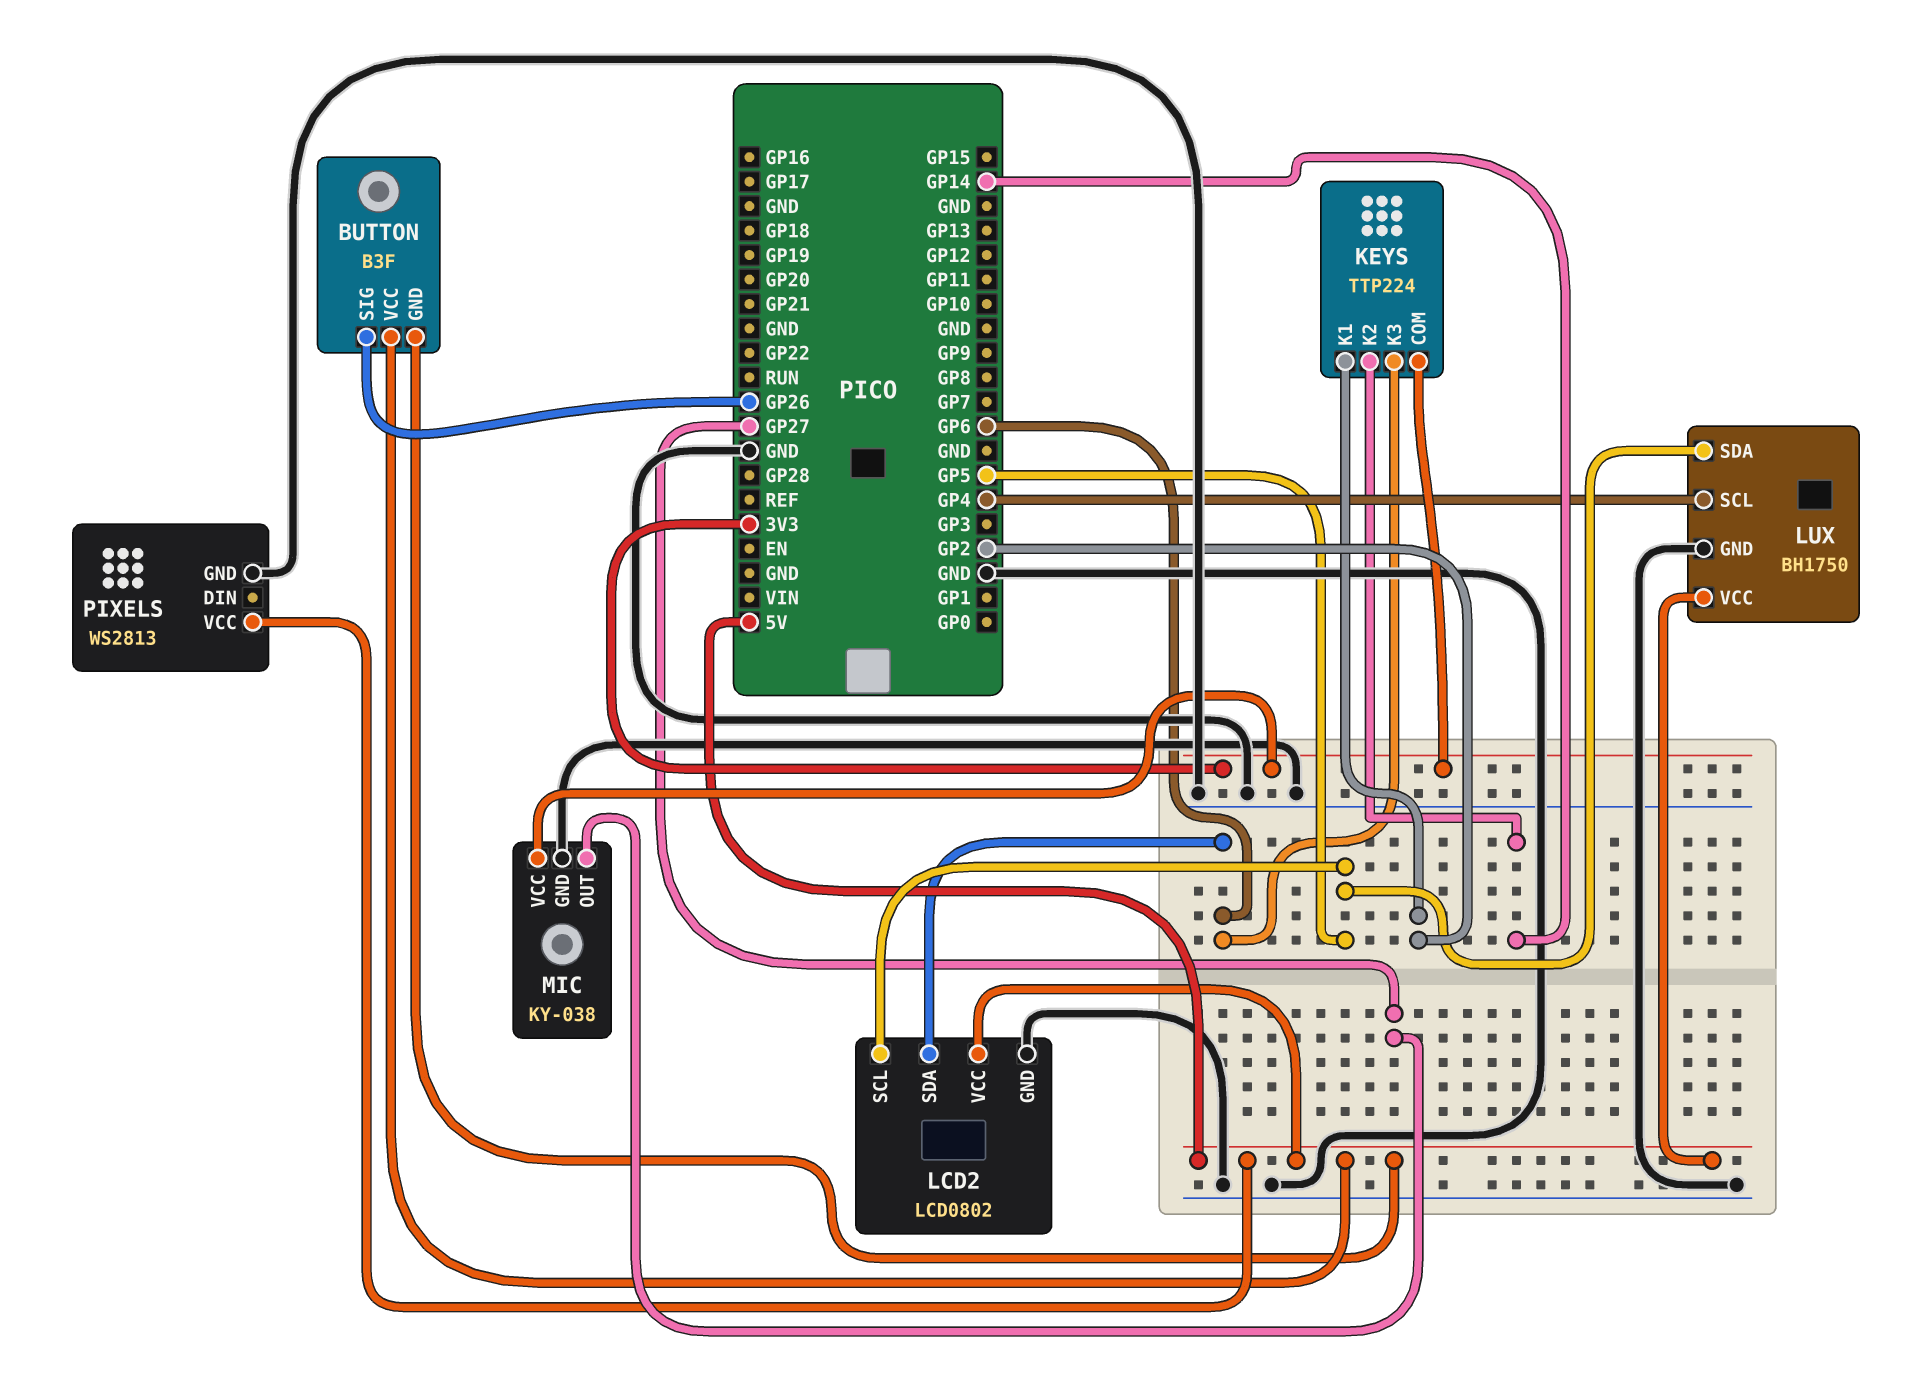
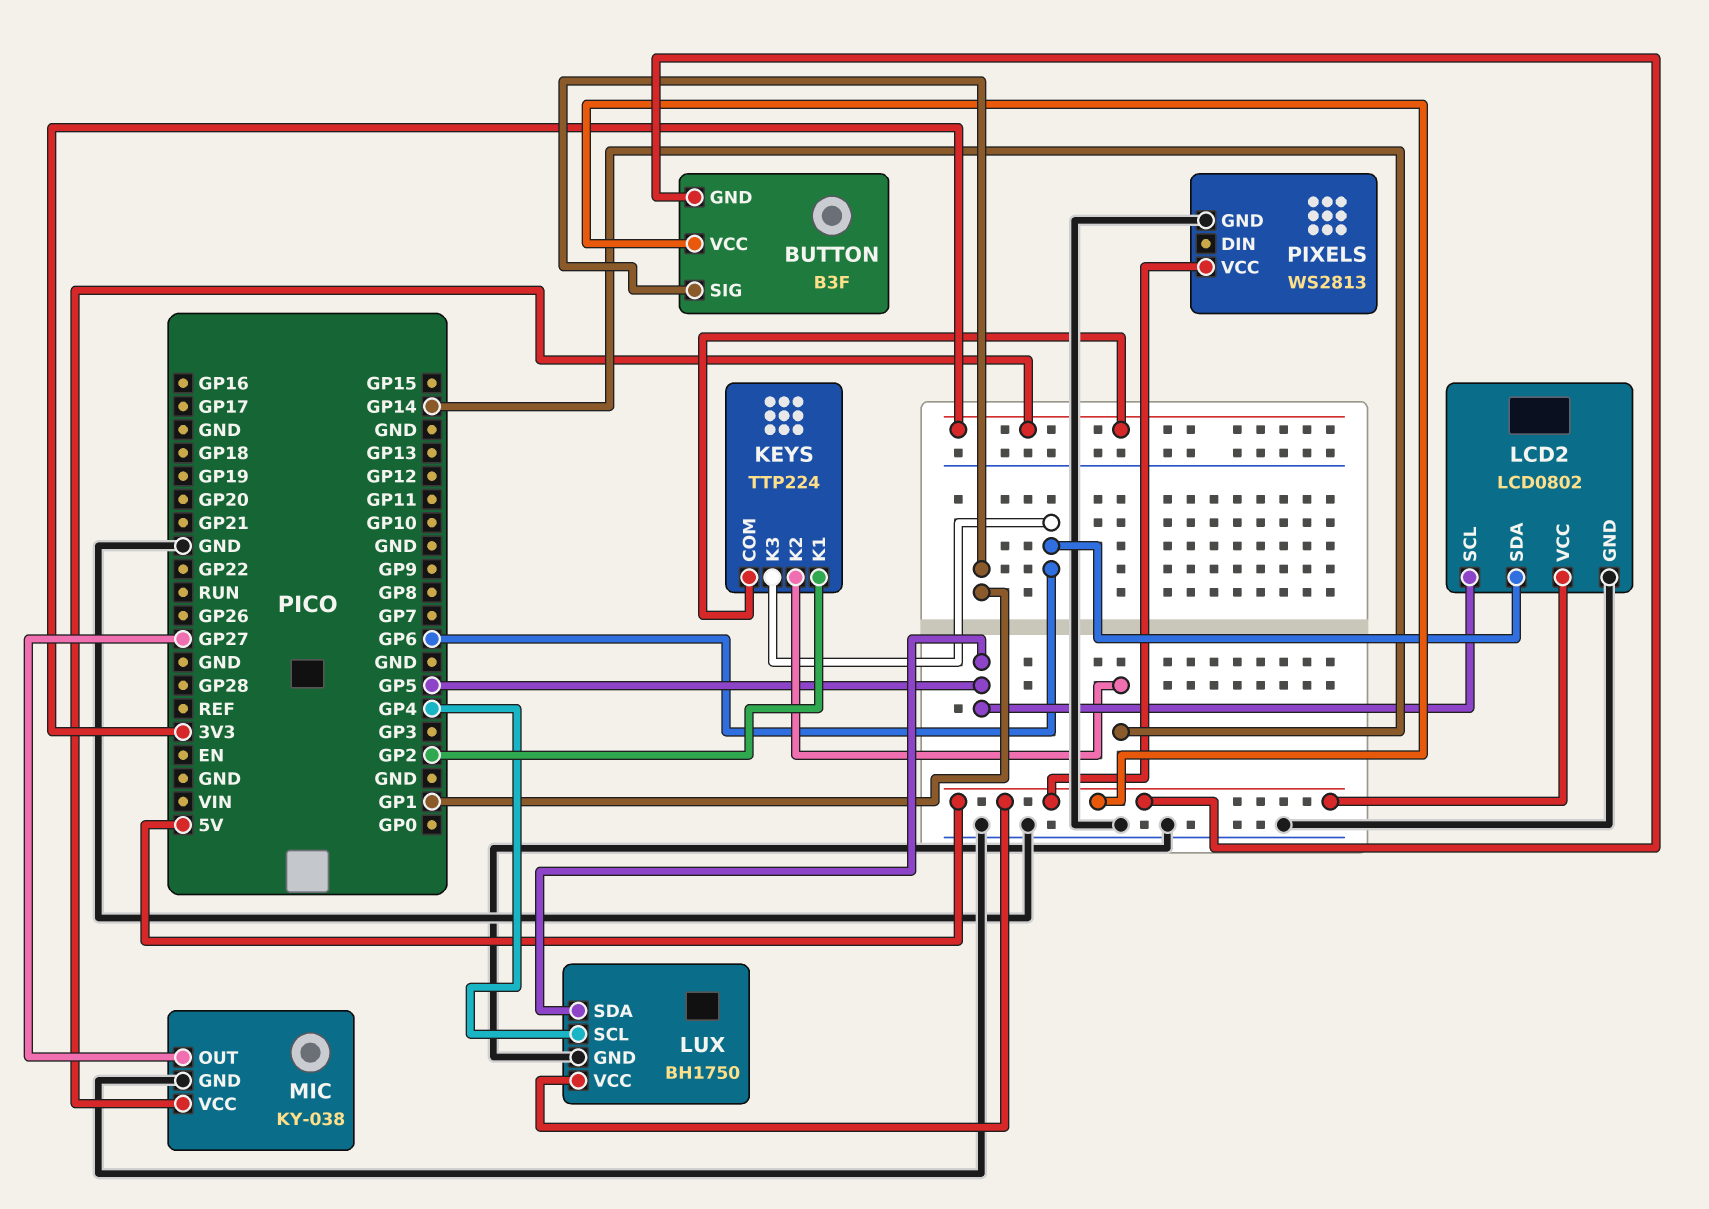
BUTTON pin SIG: GP26 -> GP1

